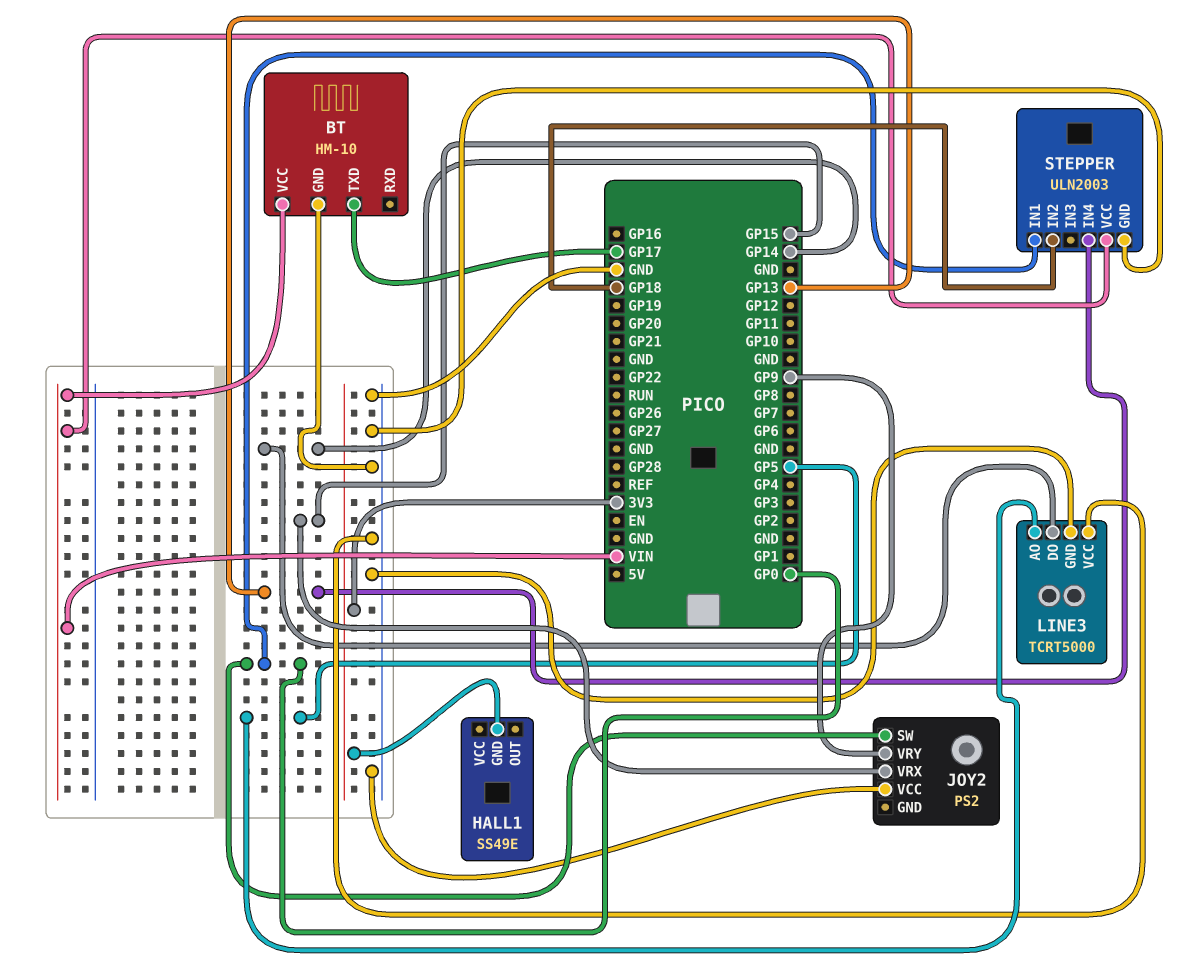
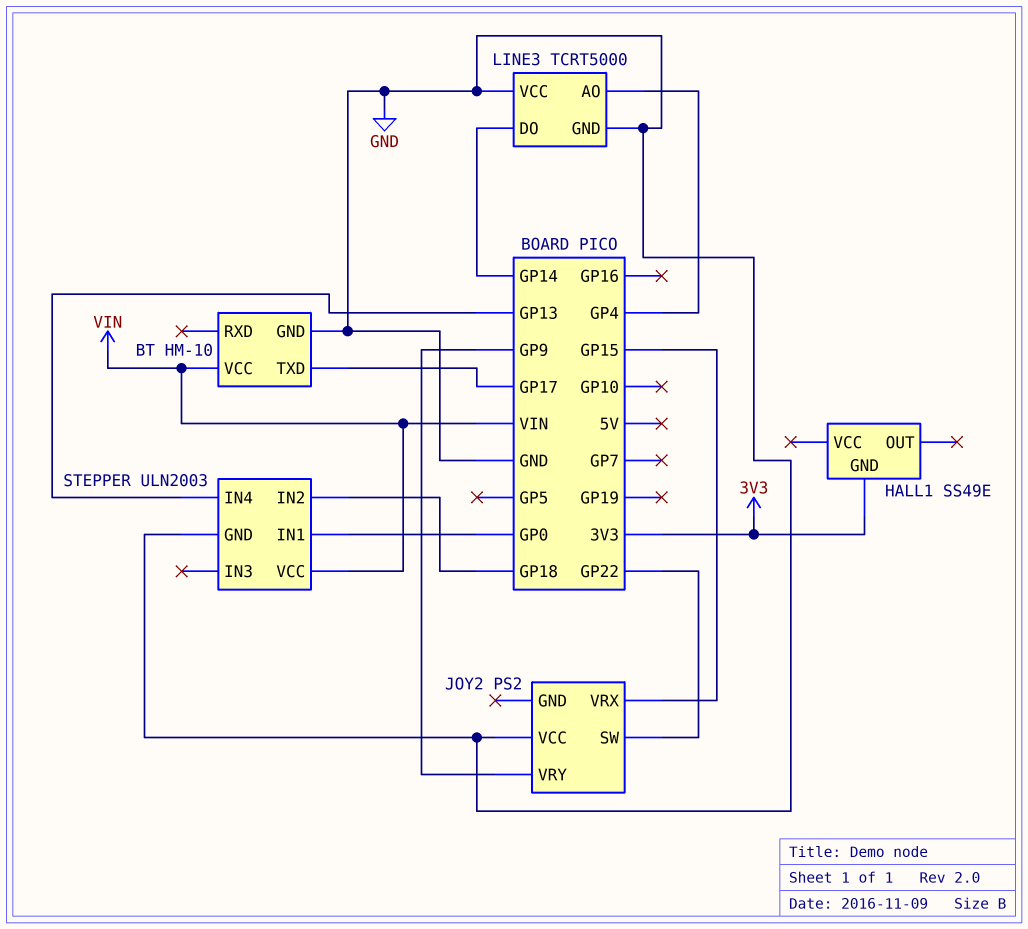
JOY2 pin SW: GP0 -> GP22
LINE3 pin AO: GP5 -> GP4

